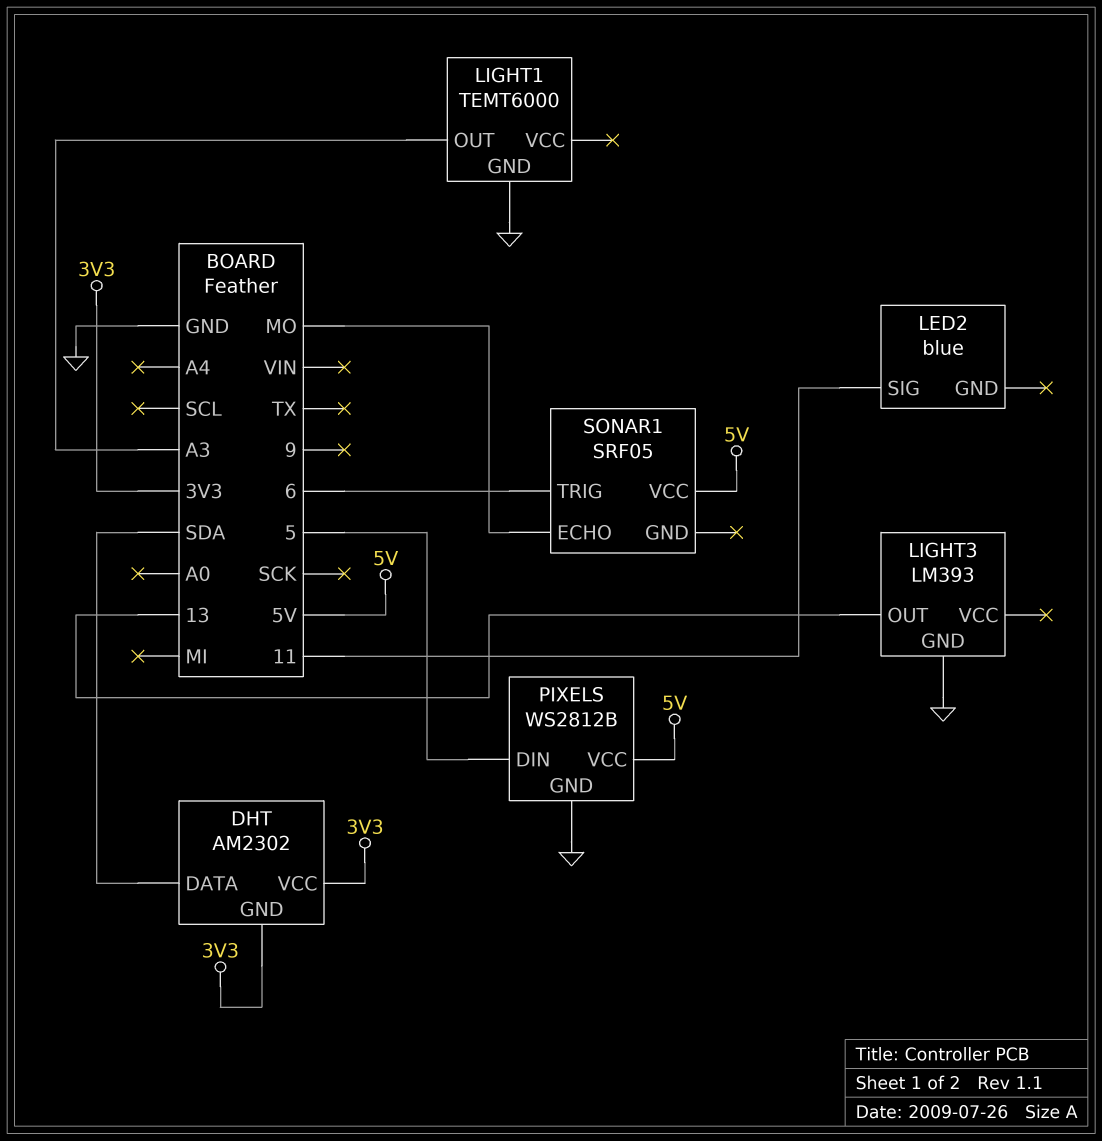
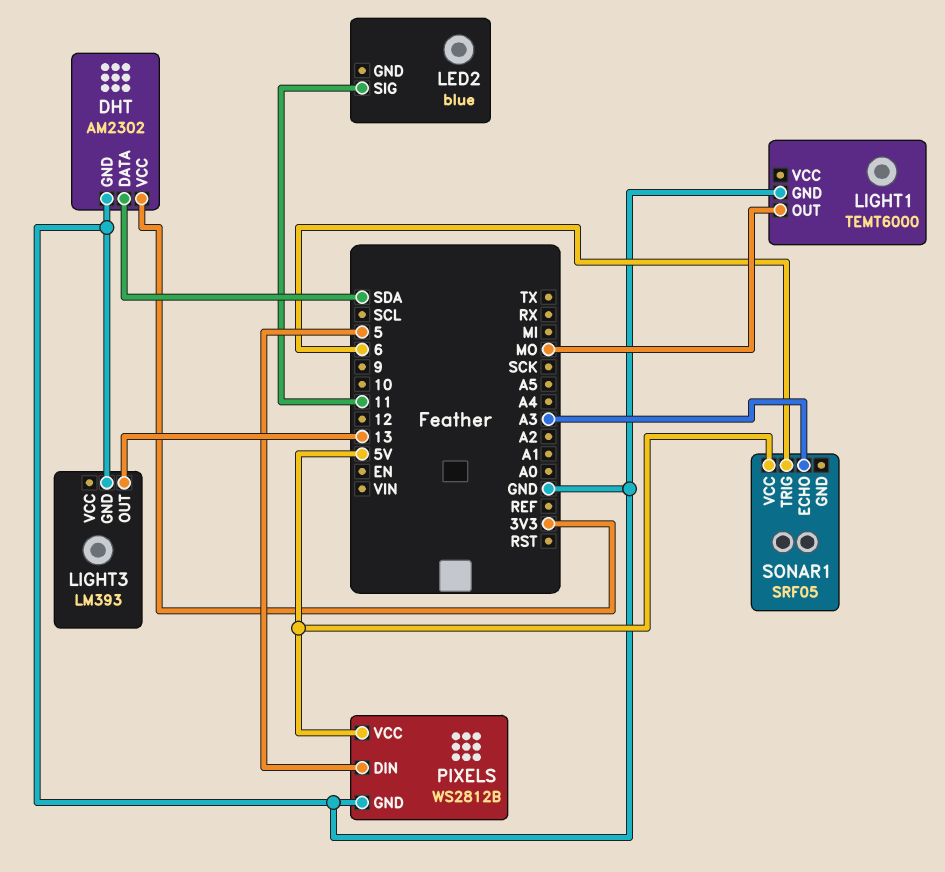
DHT pin GND: 3V3 -> GND
LIGHT1 pin OUT: A3 -> MO
SONAR1 pin ECHO: MO -> A3

